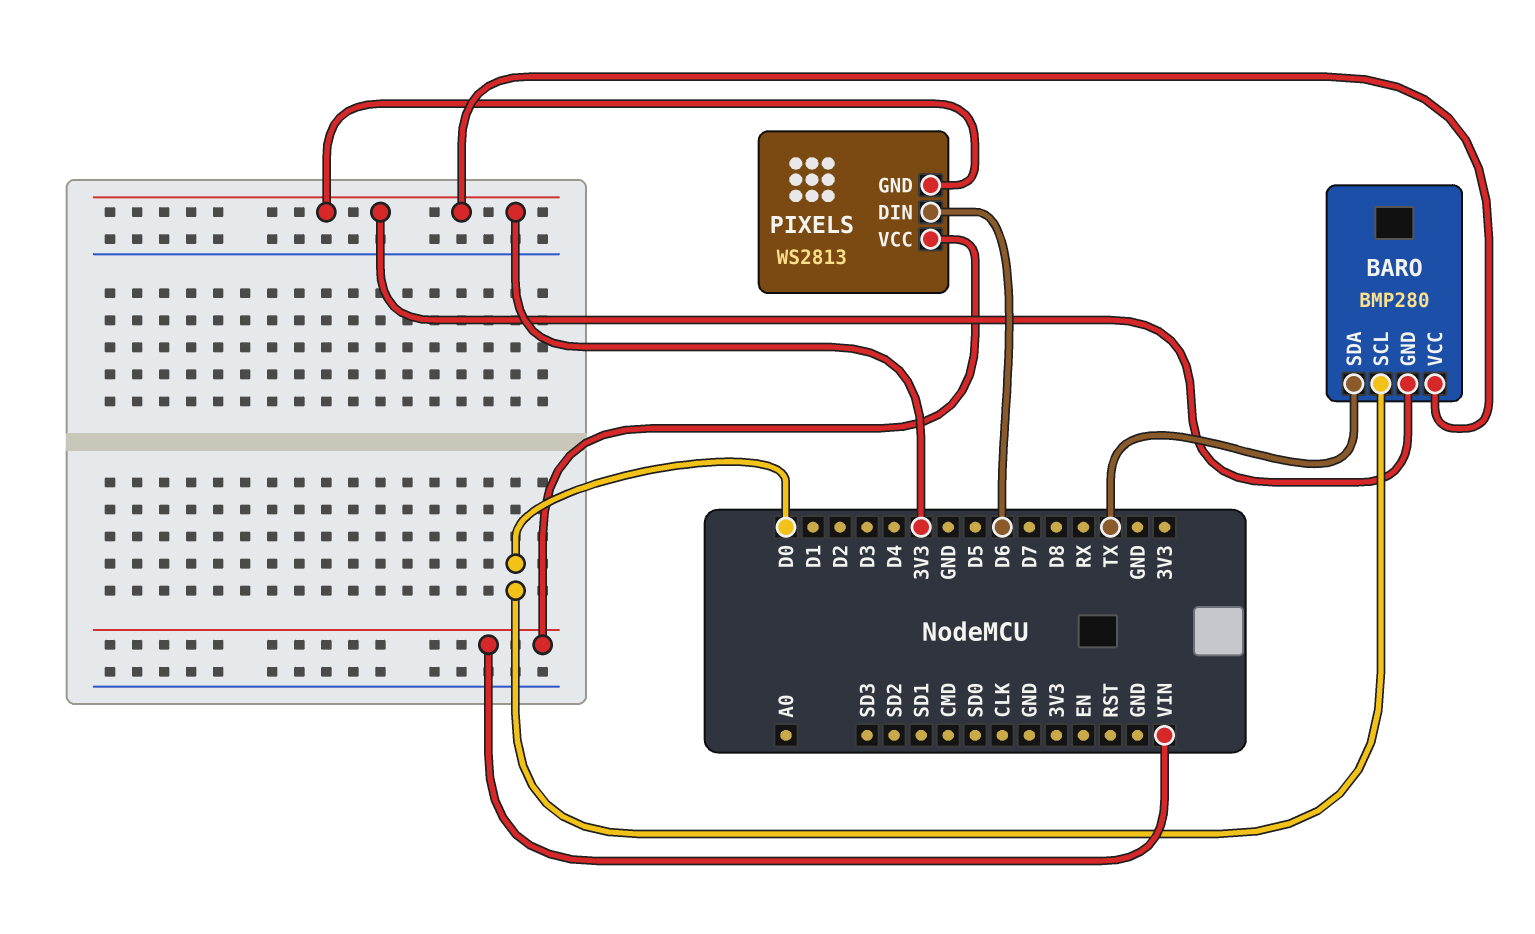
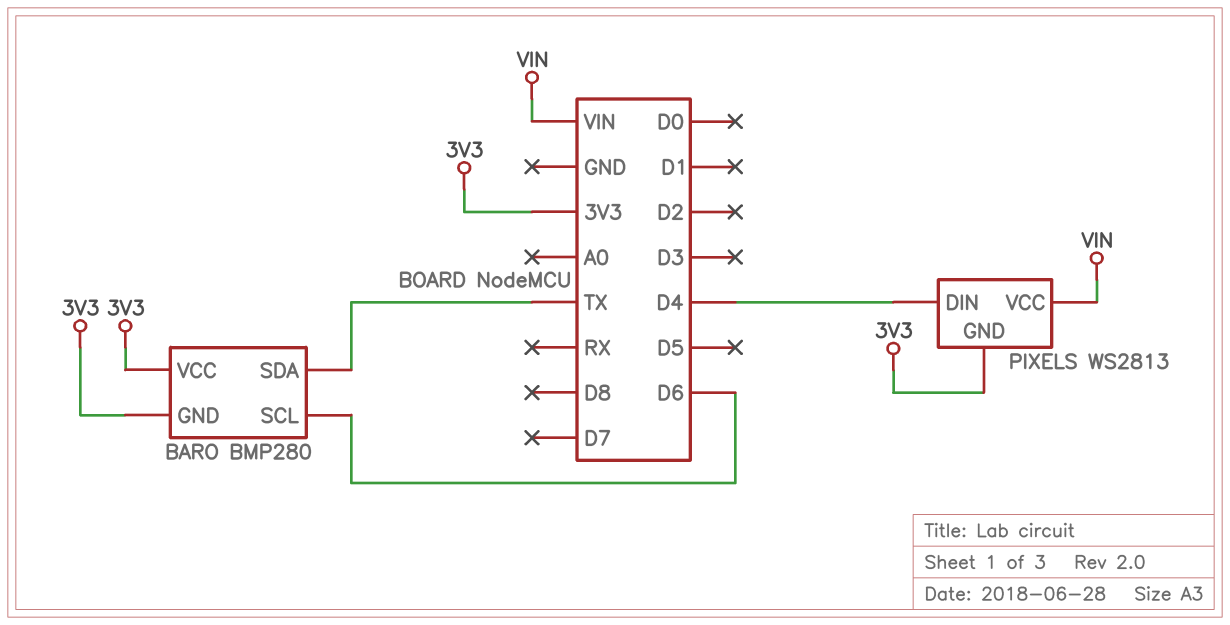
BARO pin SCL: D0 -> D6
PIXELS pin DIN: D6 -> D4

